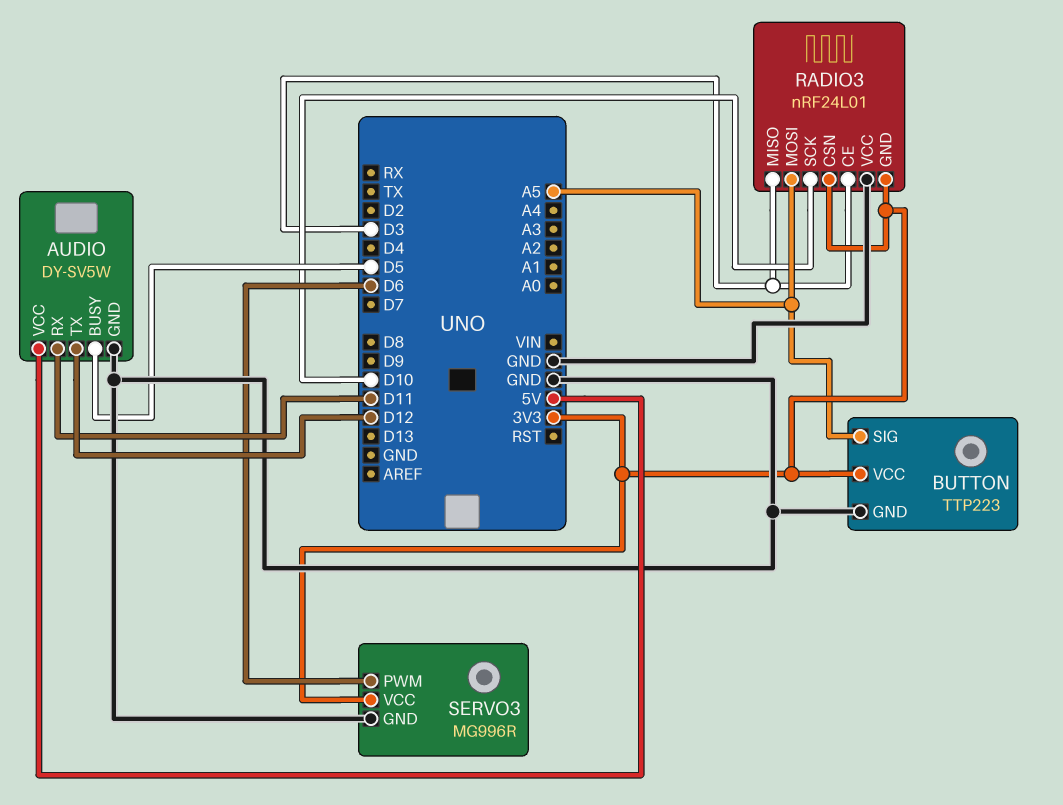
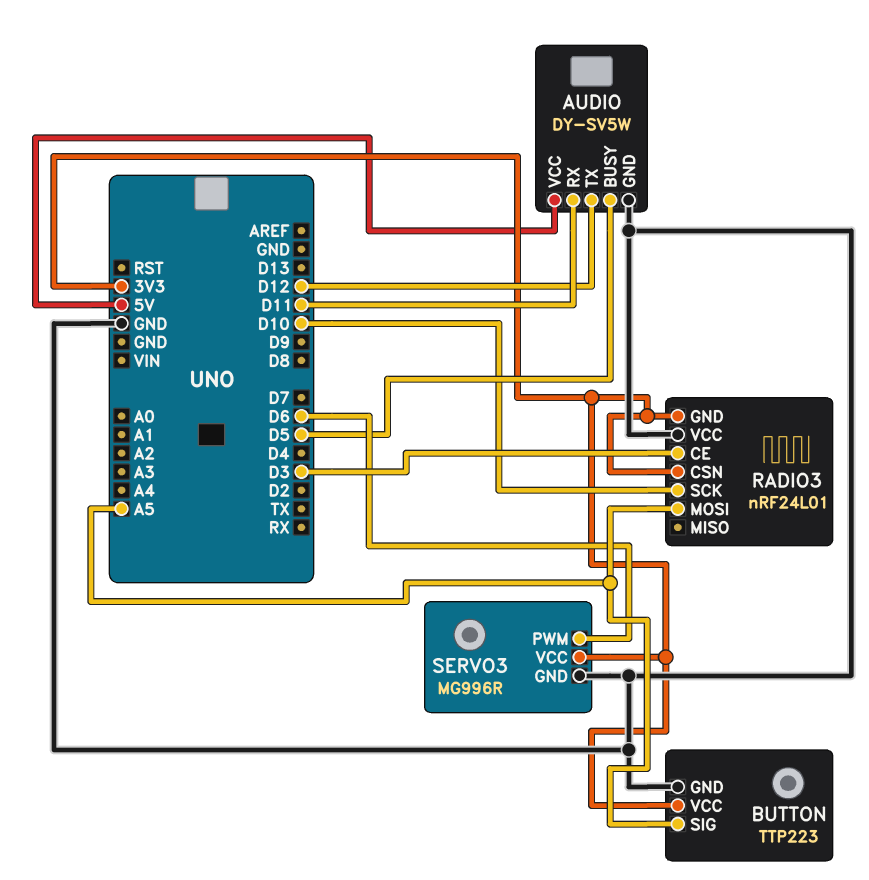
RADIO3 pin MISO: D3 -> none

